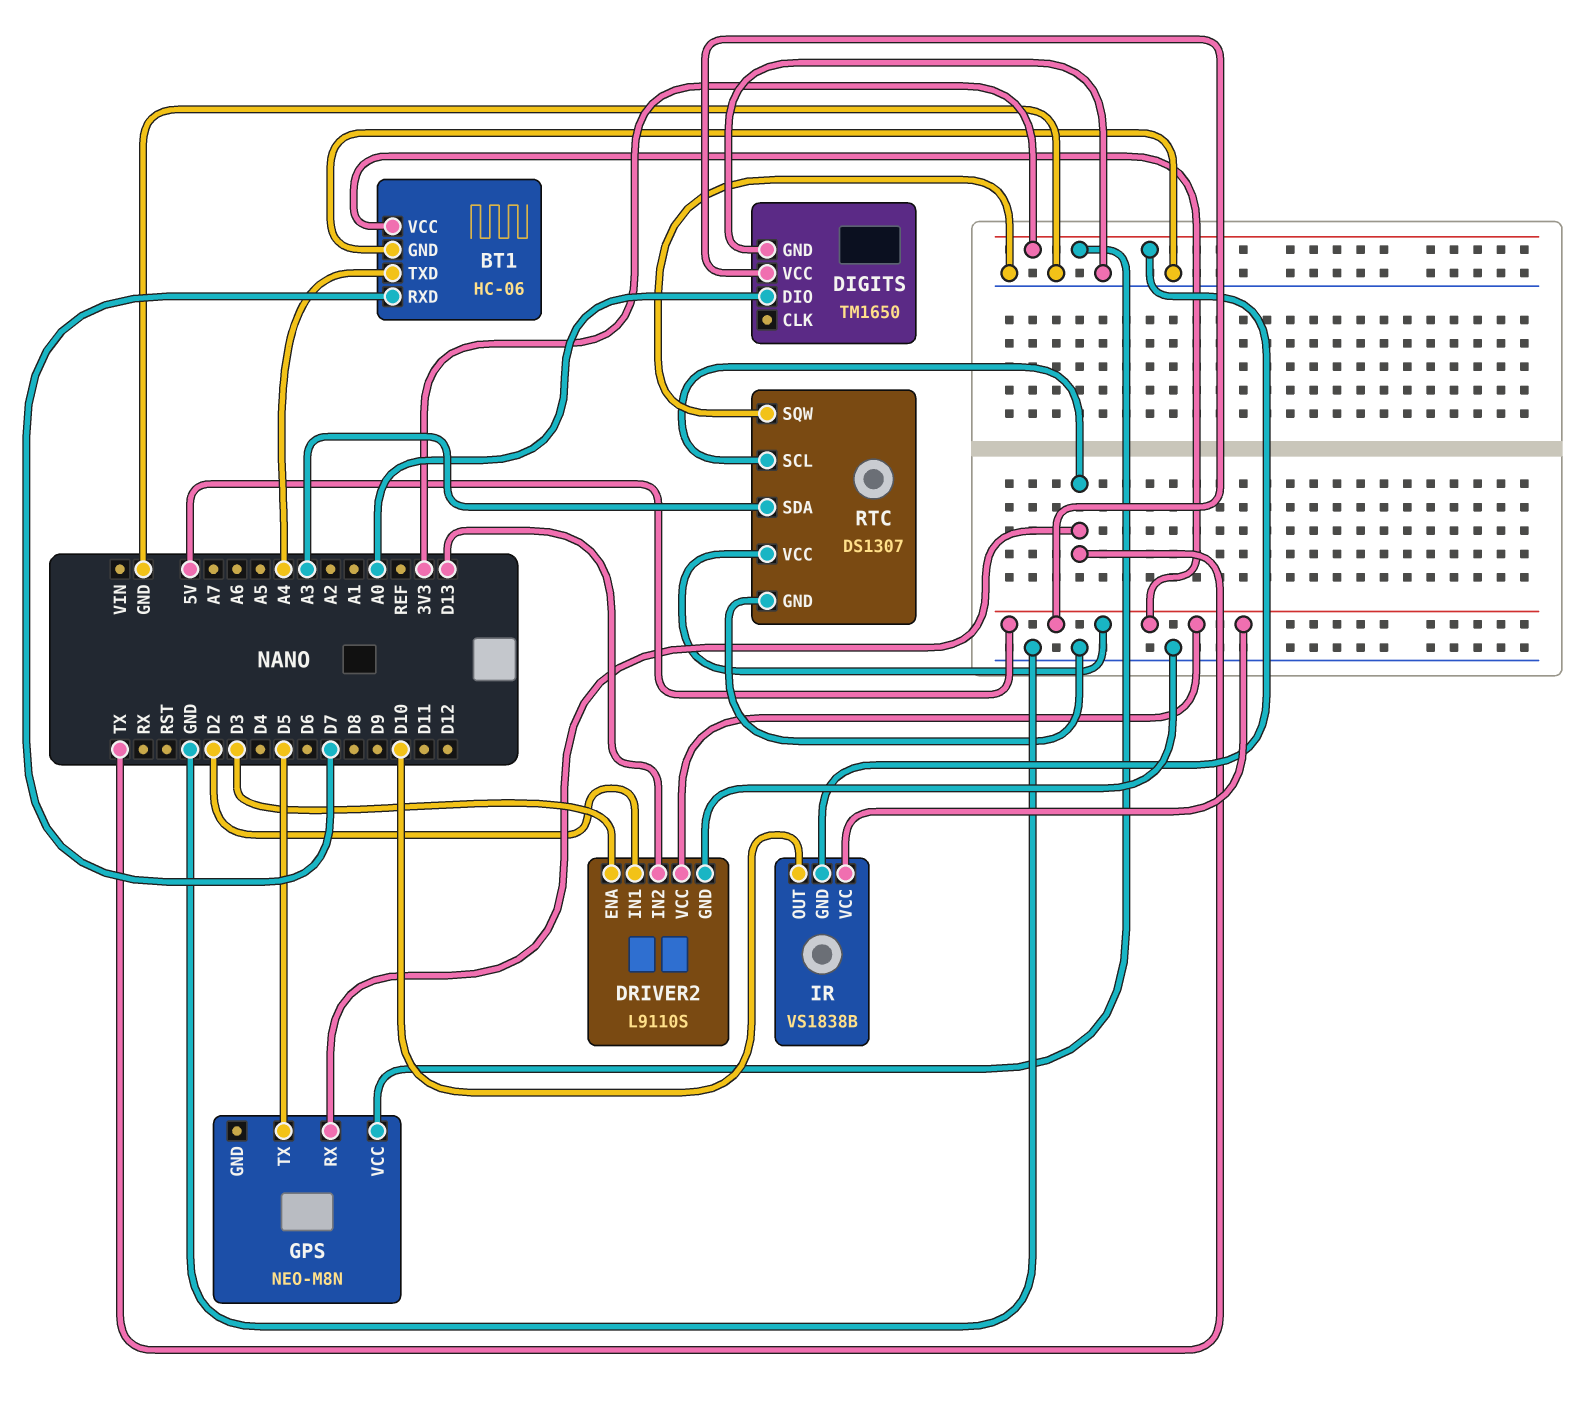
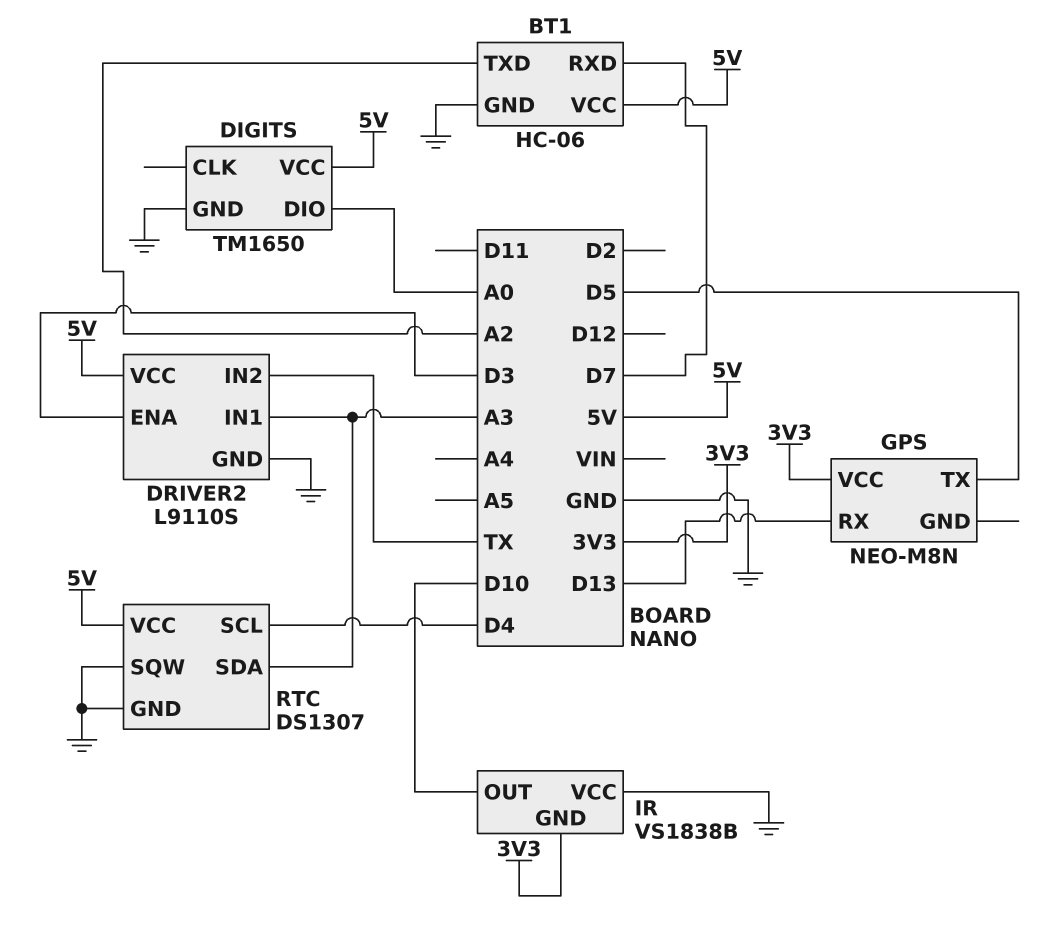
BT1 pin TXD: A4 -> A2
DRIVER2 pin IN1: D2 -> A3
DRIVER2 pin IN2: D13 -> TX
GPS pin RX: TX -> D13
IR pin VCC: 5V -> GND
RTC pin SCL: TX -> D4

